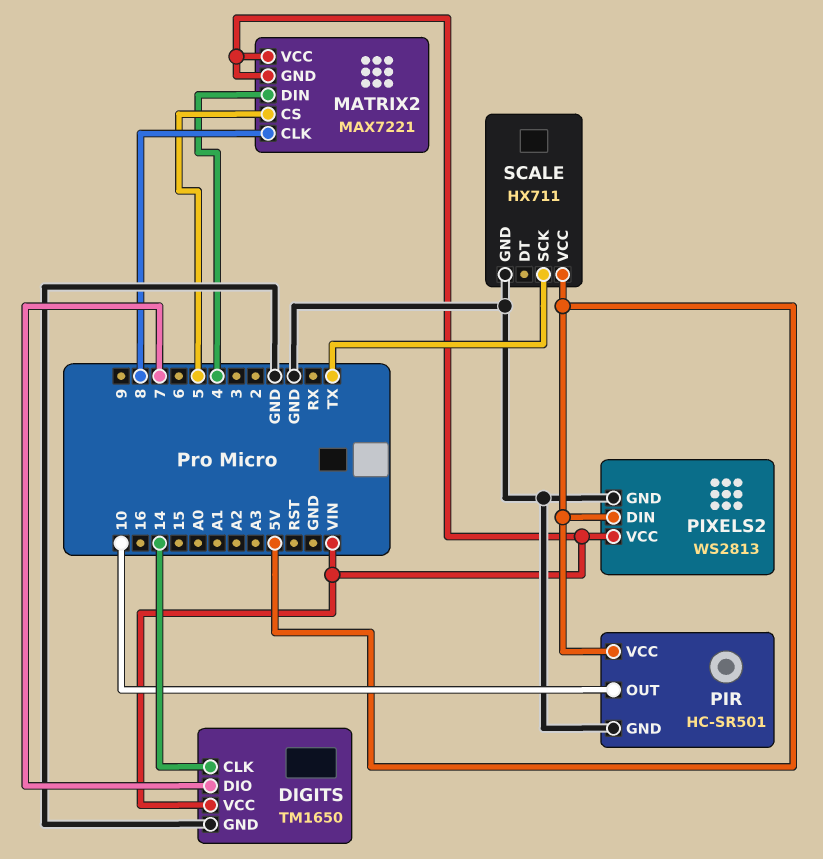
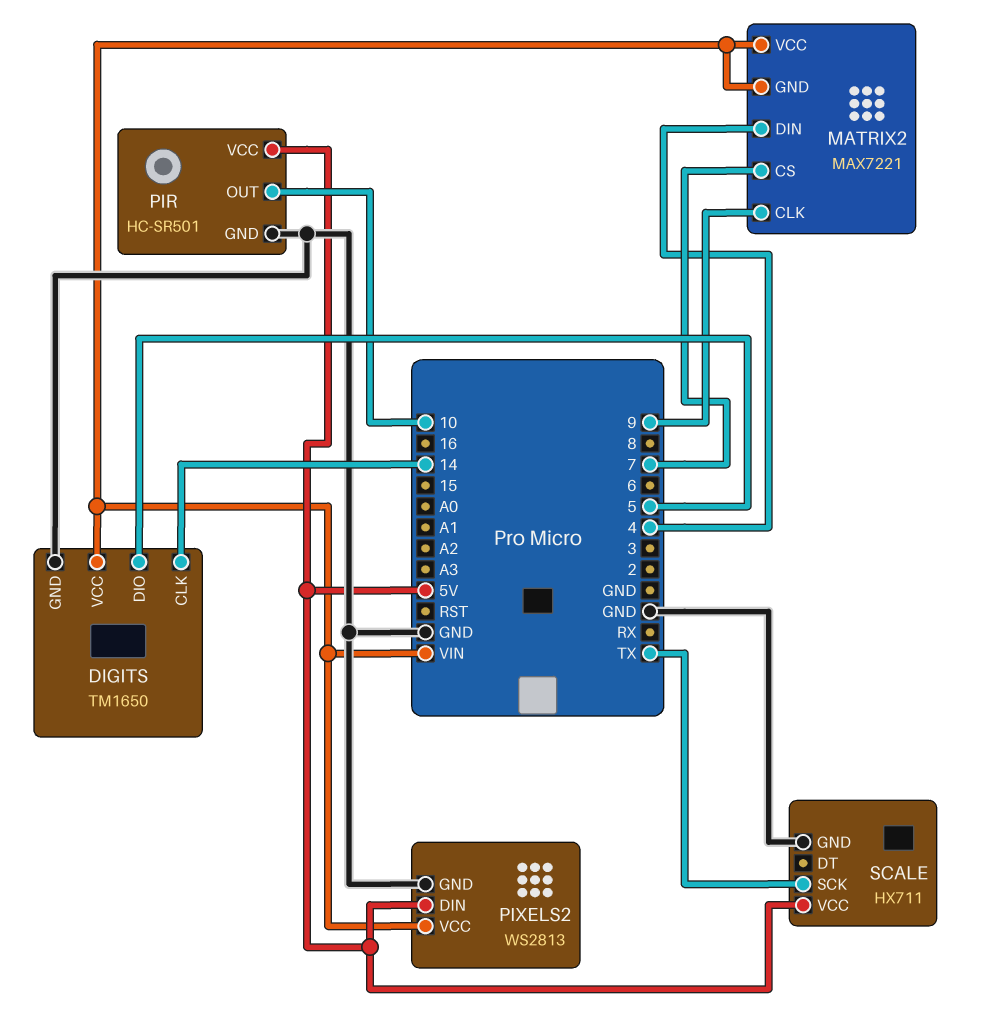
DIGITS pin DIO: 7 -> 5
MATRIX2 pin CLK: 8 -> 9
MATRIX2 pin CS: 5 -> 7

